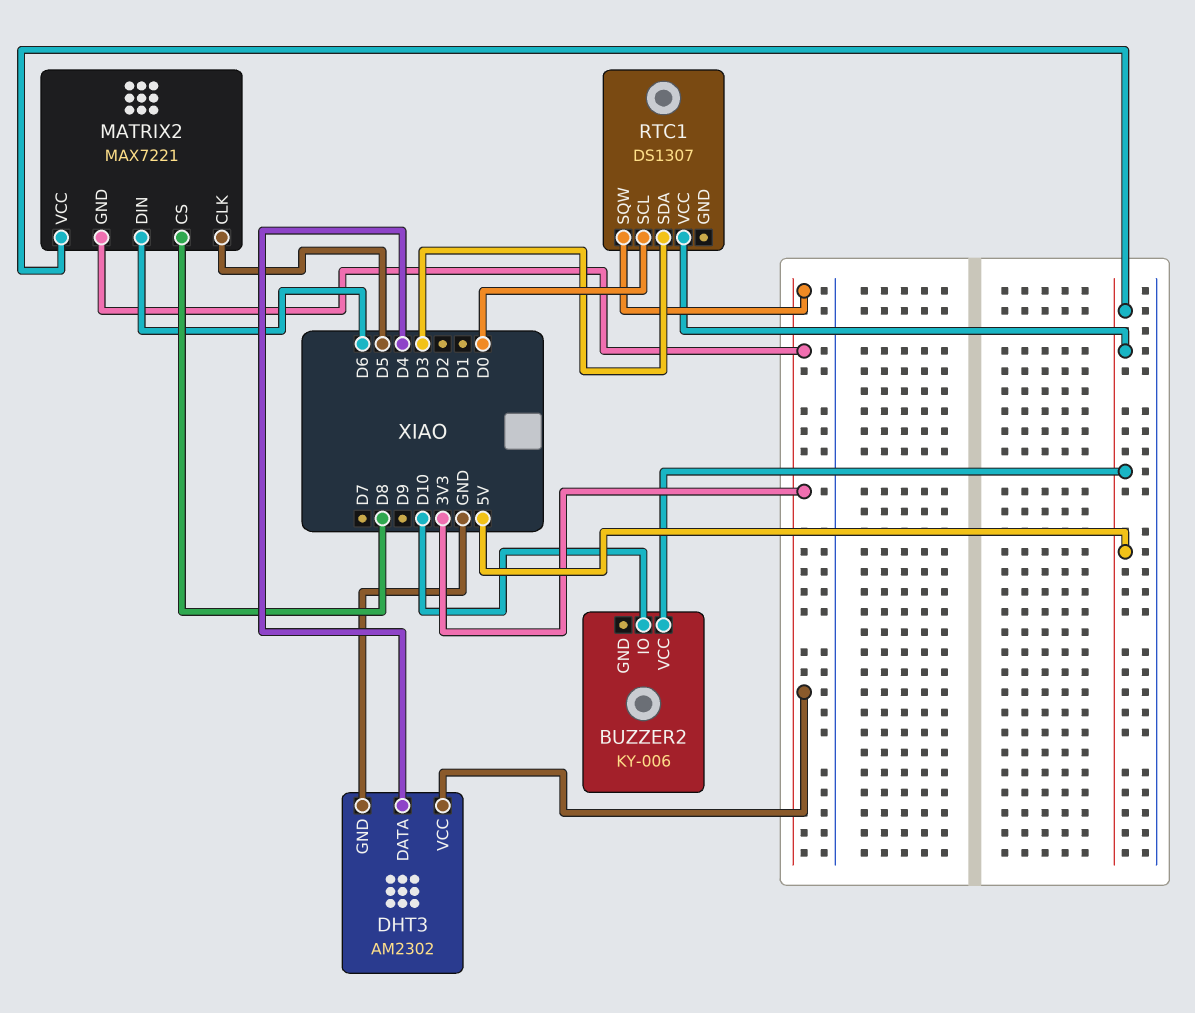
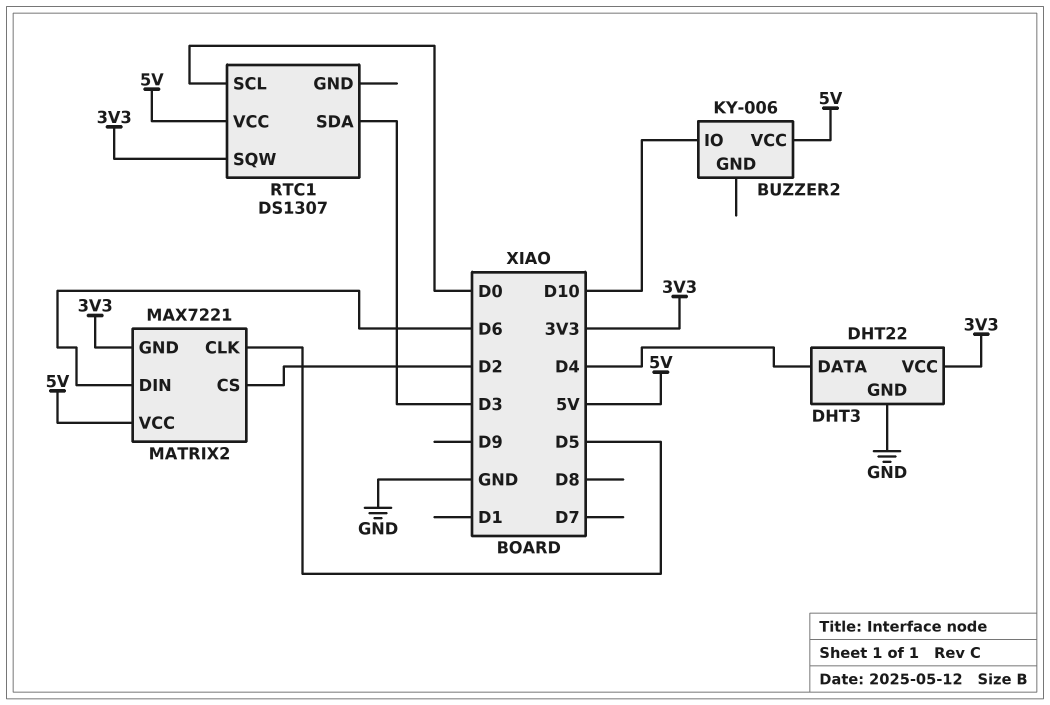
DHT3: AM2302 -> DHT22
MATRIX2 pin CS: D8 -> D2

